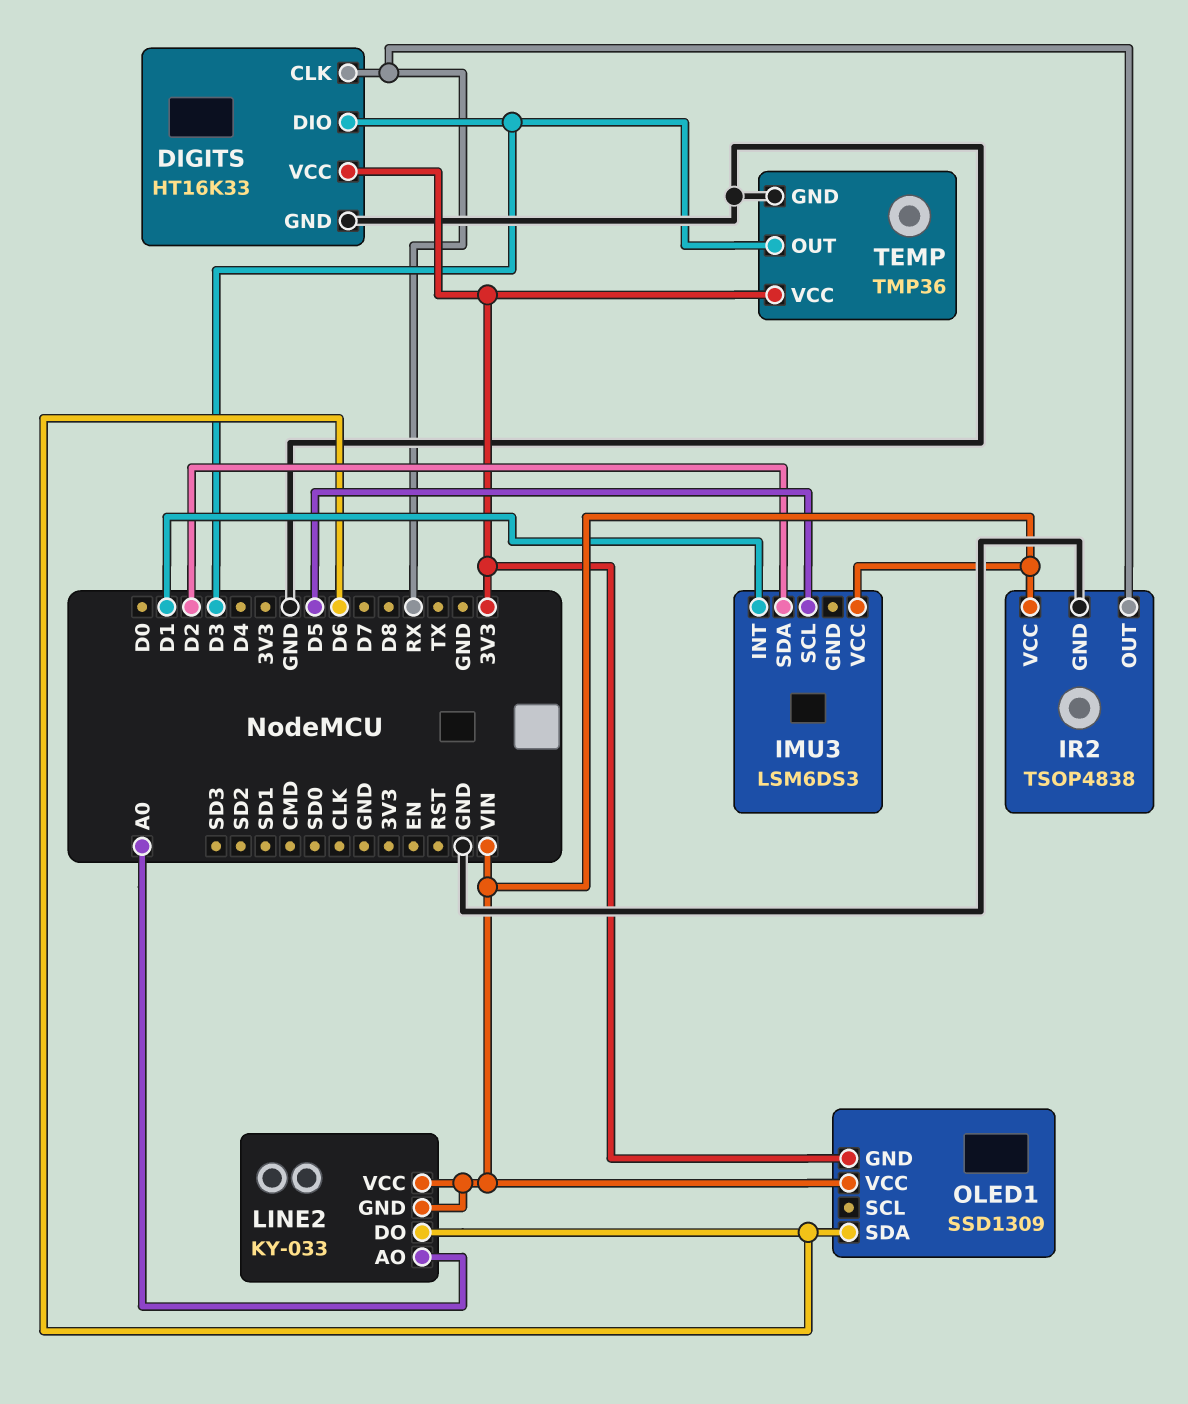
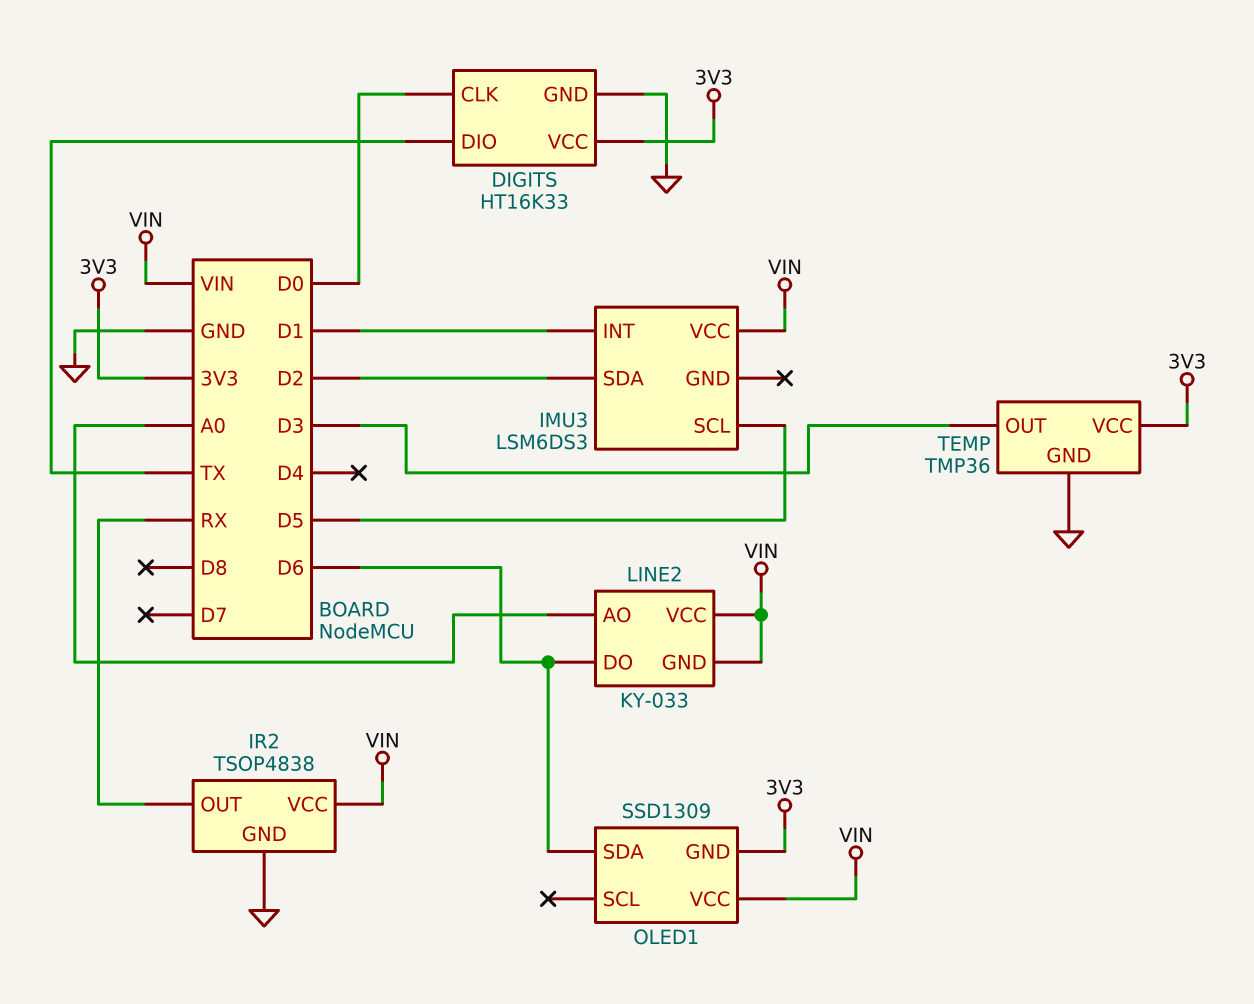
DIGITS pin CLK: RX -> D0
DIGITS pin DIO: D3 -> TX

